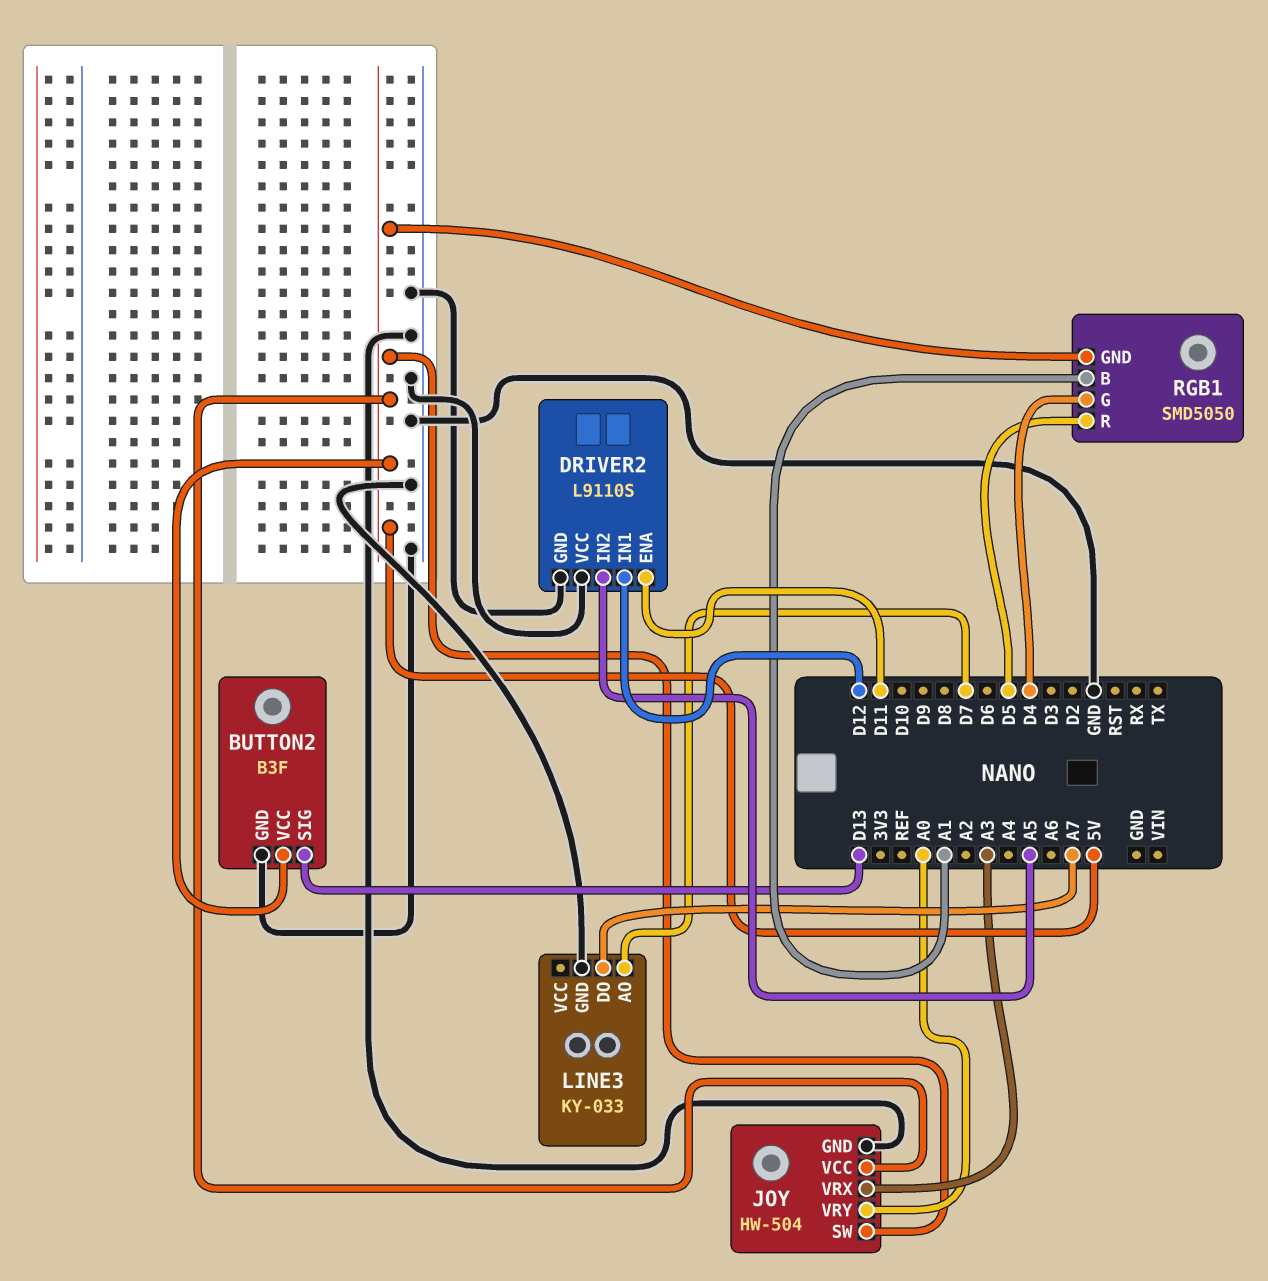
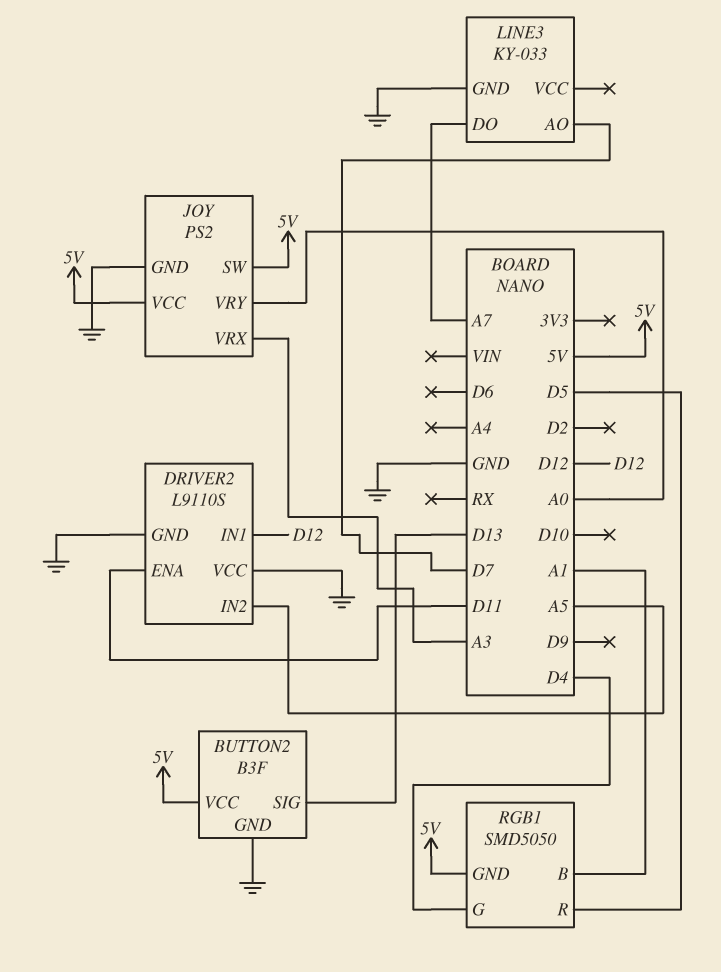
JOY: HW-504 -> PS2

